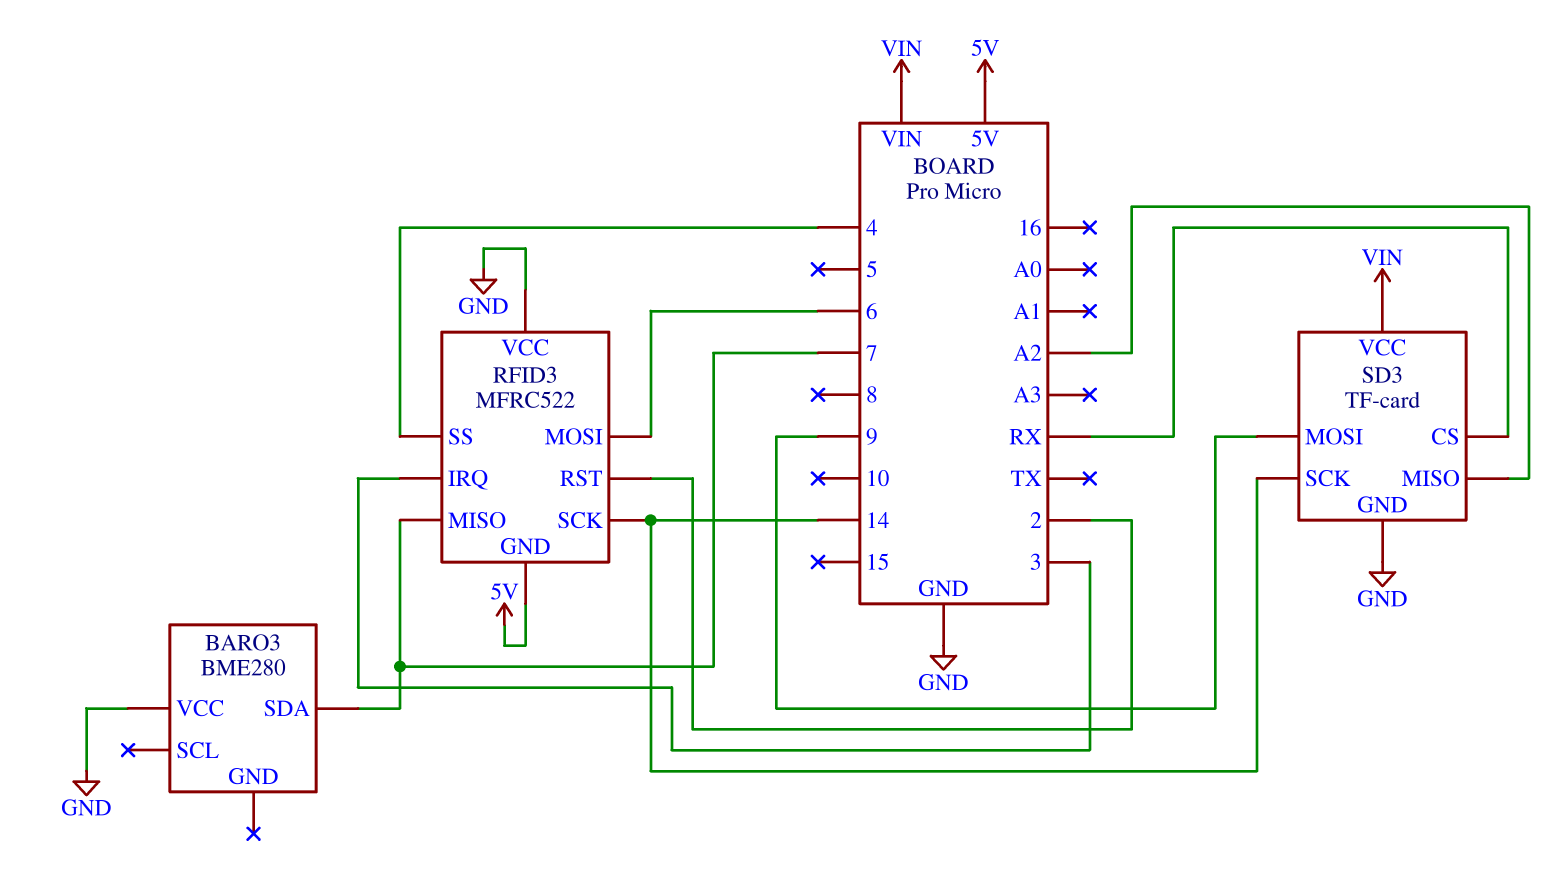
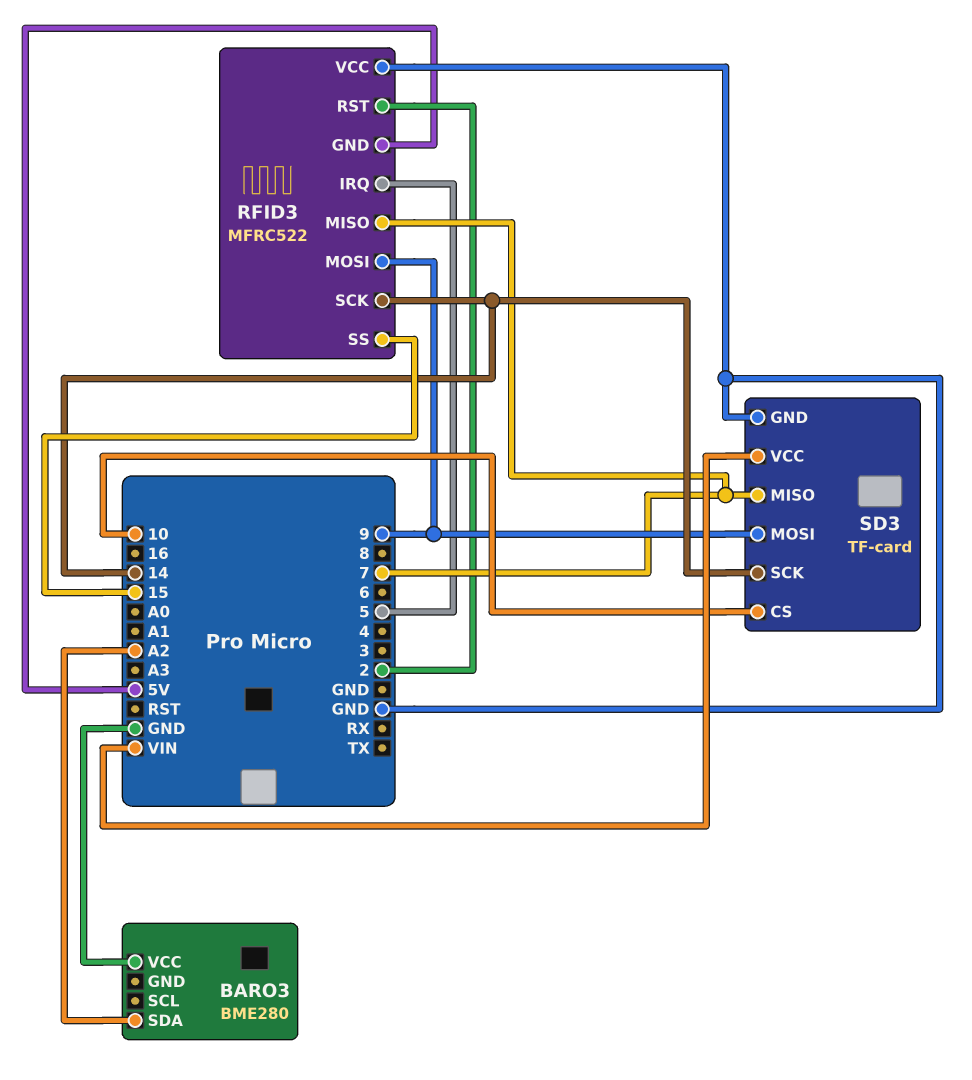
BARO3 pin SDA: 7 -> A2
RFID3 pin IRQ: 3 -> 5
RFID3 pin MOSI: 6 -> 9
RFID3 pin SS: 4 -> 15
SD3 pin CS: RX -> 10
SD3 pin MISO: A2 -> 7

